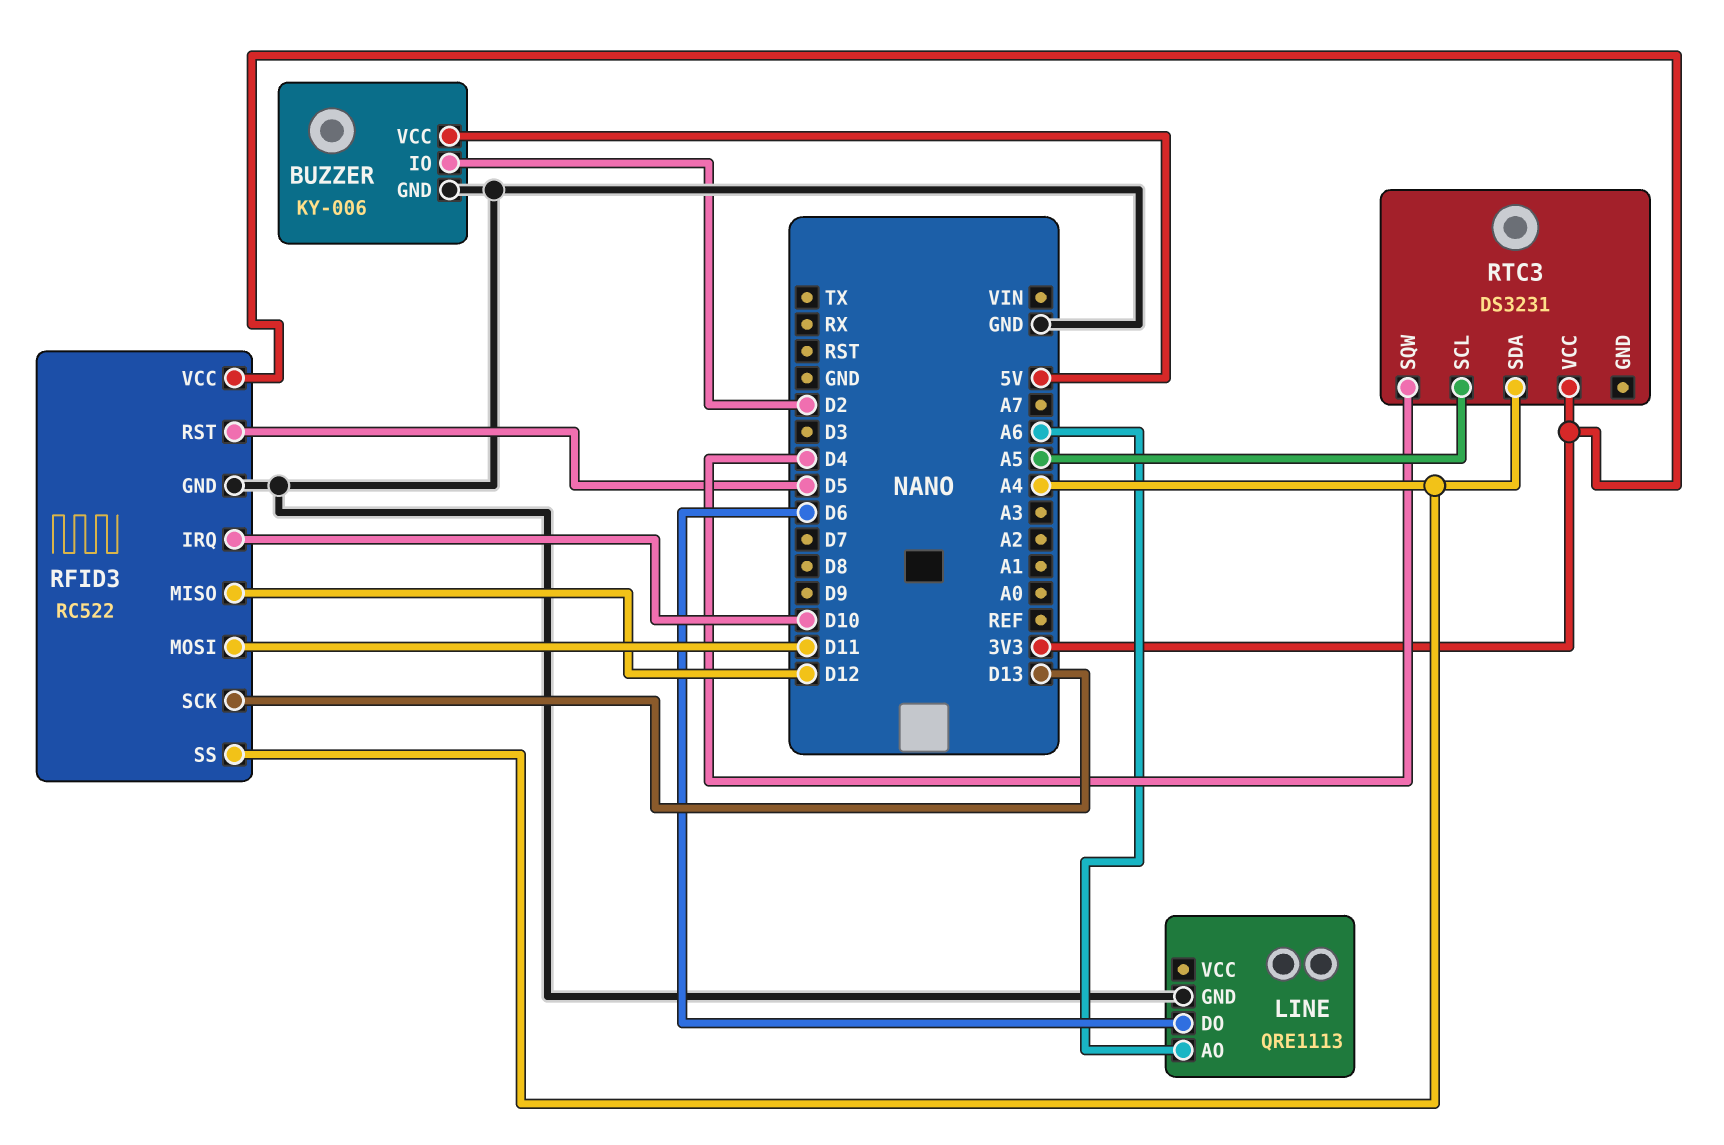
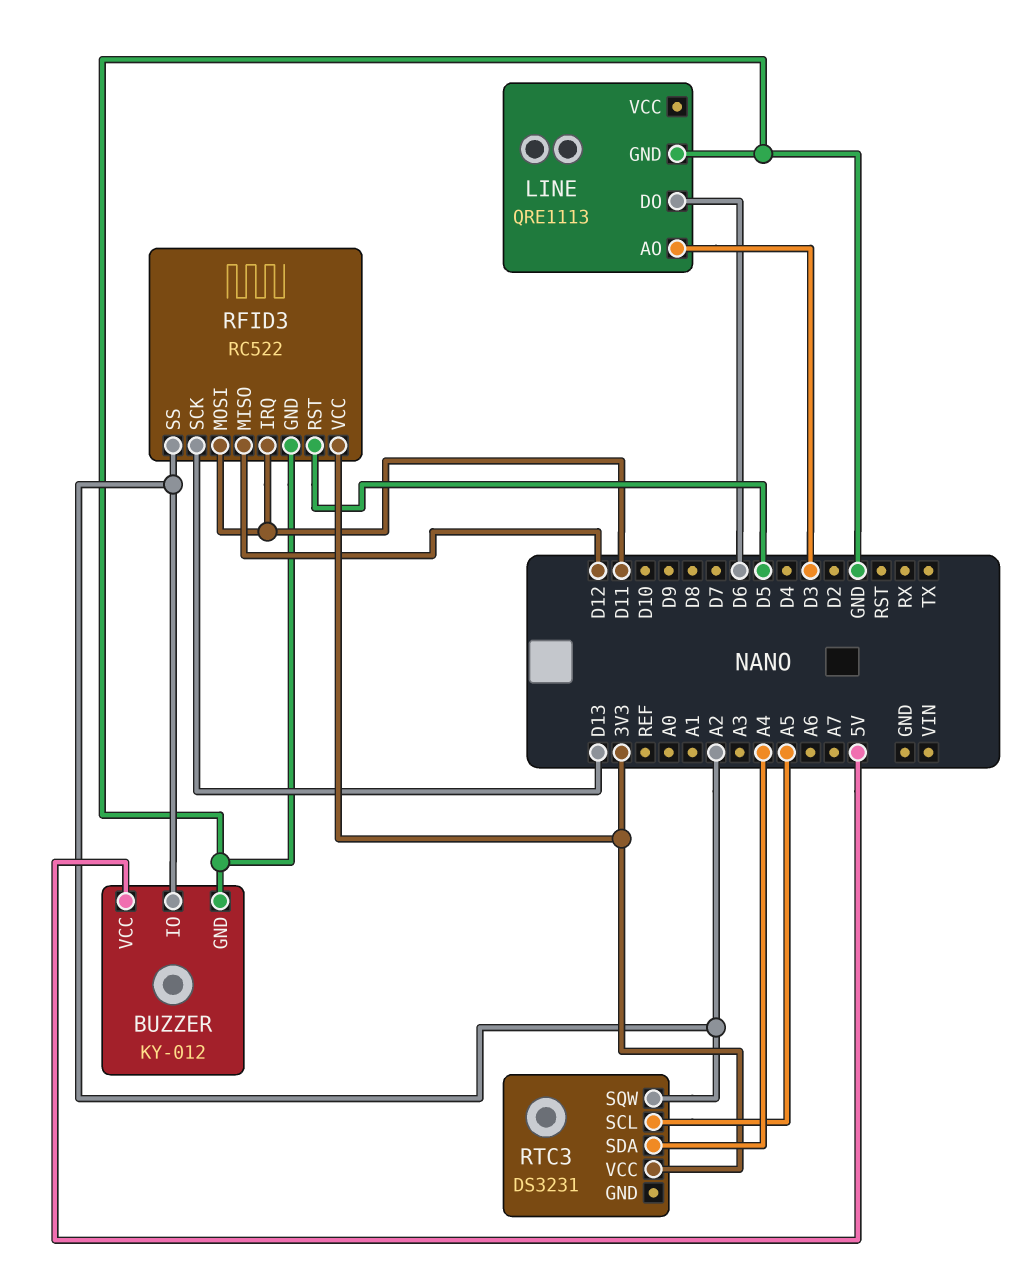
BUZZER: KY-006 -> KY-012
BUZZER pin IO: D2 -> A2
LINE pin AO: A6 -> D3
RFID3 pin IRQ: D10 -> D11
RFID3 pin SS: A4 -> A2
RTC3 pin SQW: D4 -> A2

